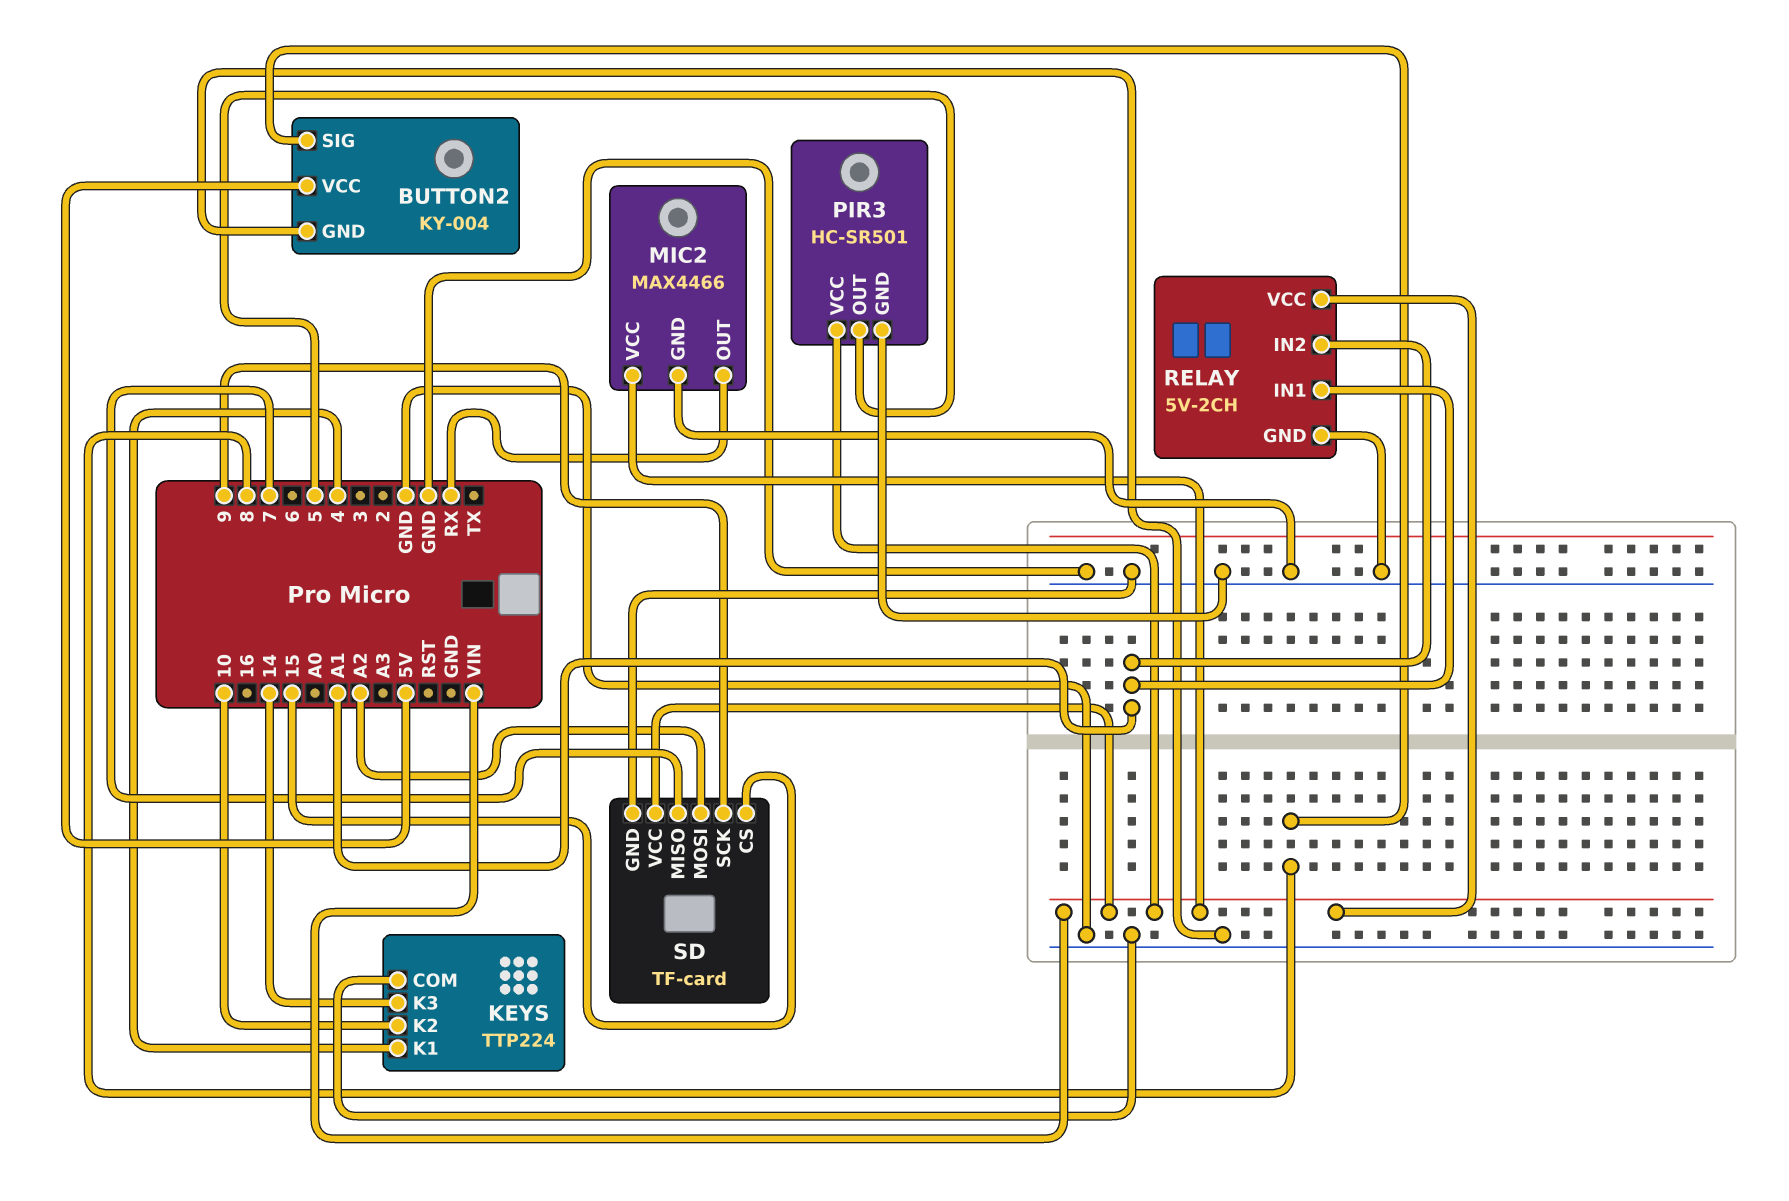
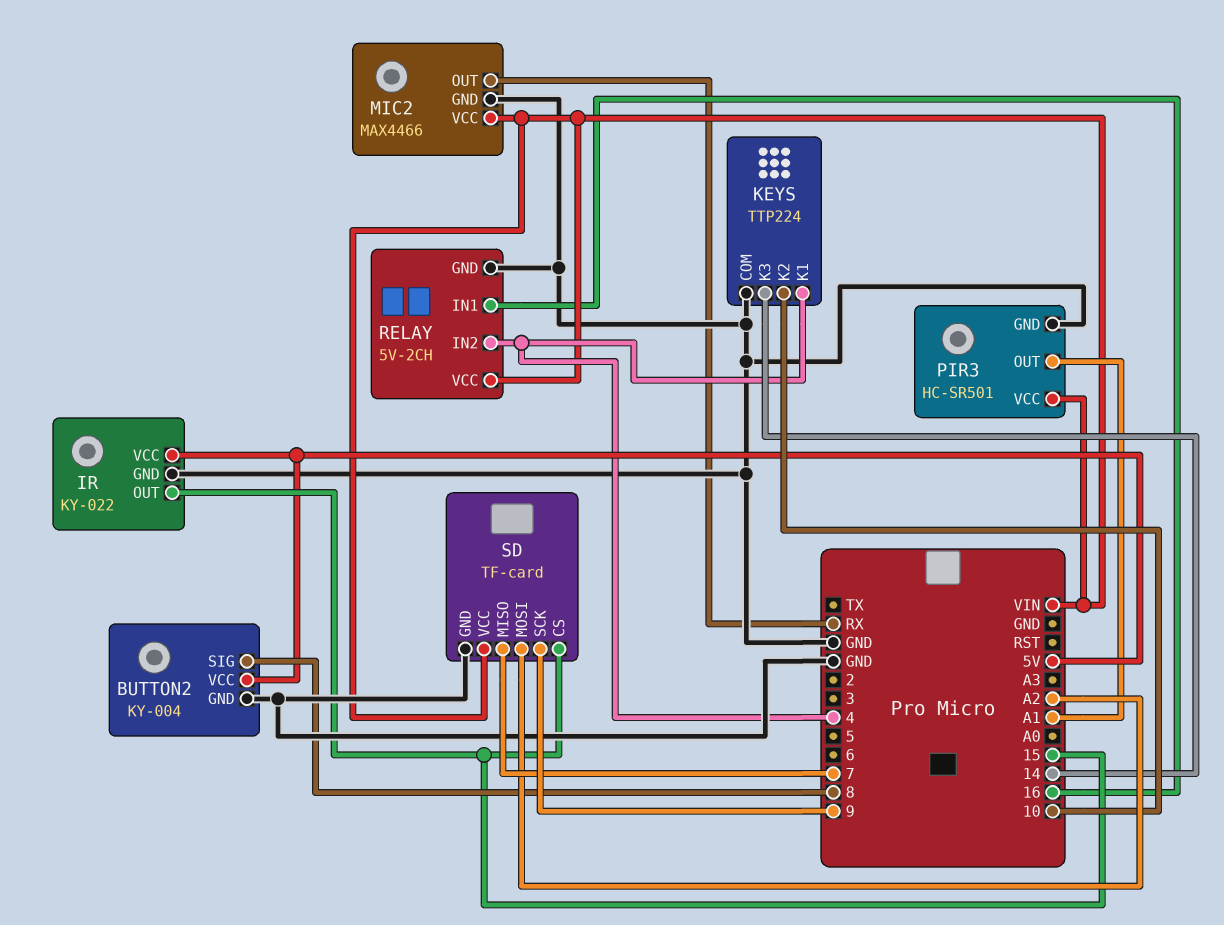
IR: none -> KY-022
IR pin GND: none -> GND
IR pin OUT: none -> 15
IR pin VCC: none -> 5V
PIR3 pin OUT: 5 -> A1
RELAY pin IN1: A1 -> 16
RELAY pin IN2: A1 -> 4

